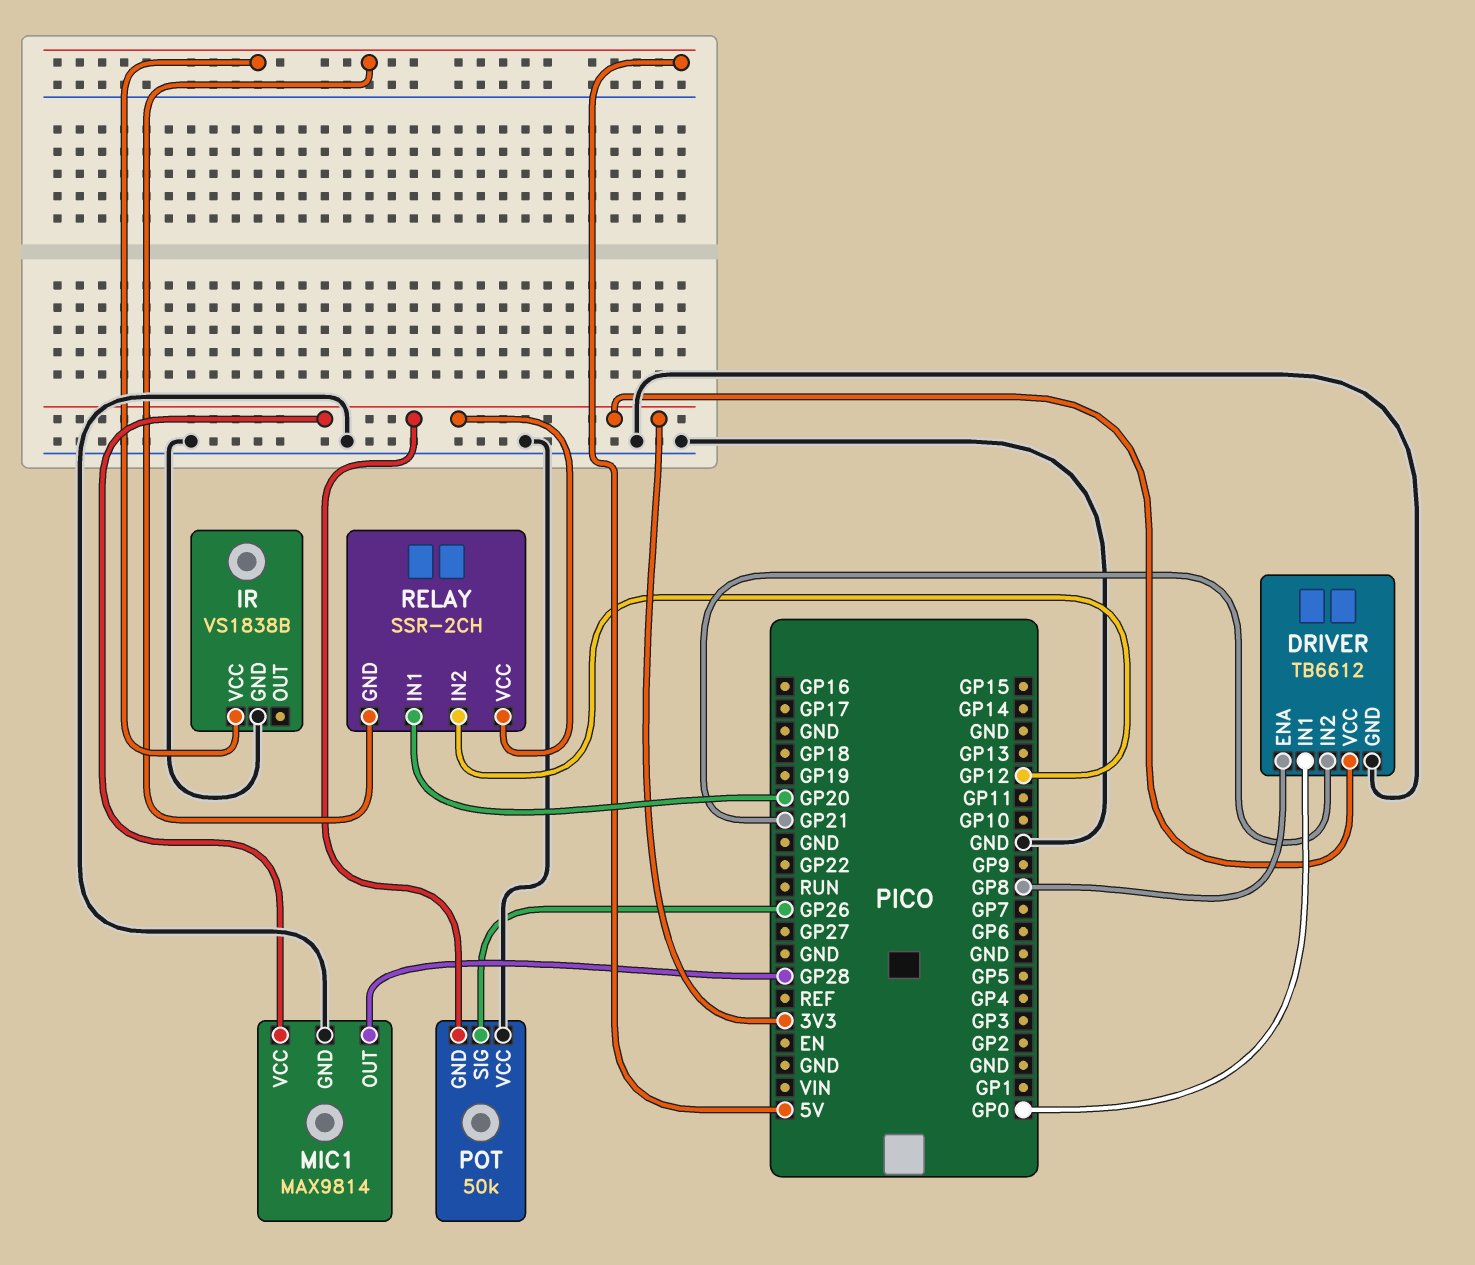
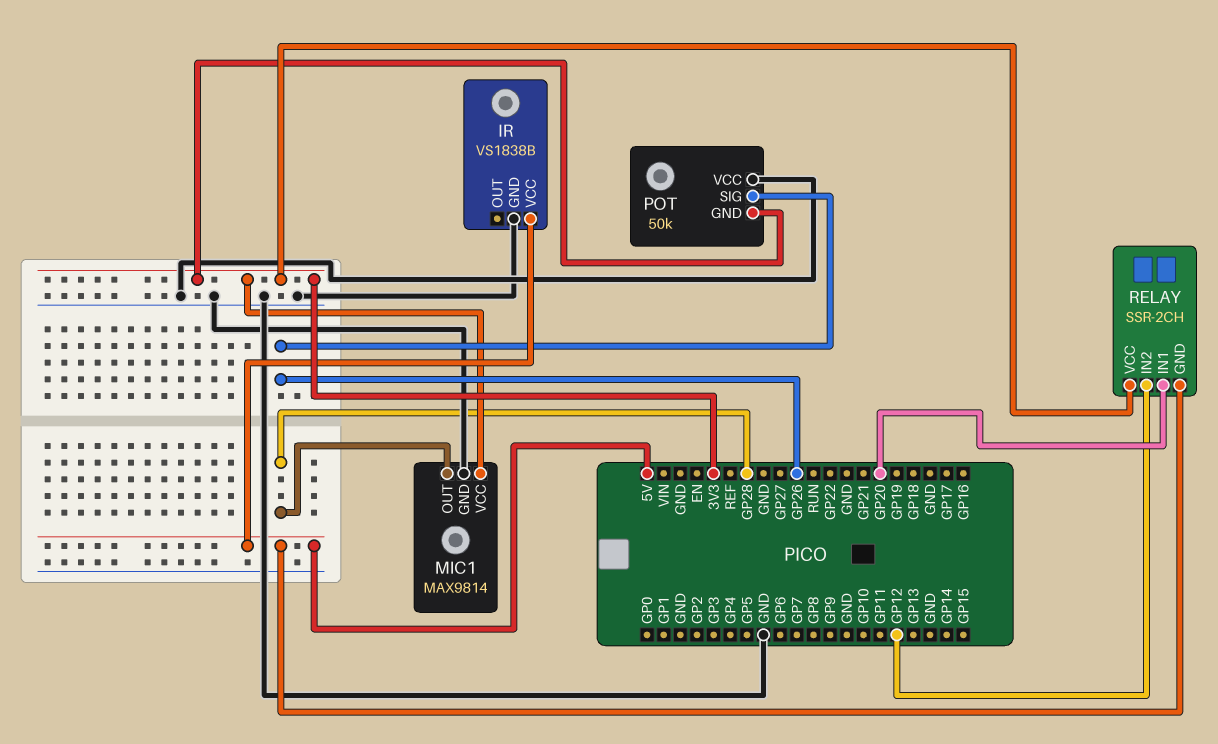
DRIVER: TB6612 -> none
DRIVER pin ENA: GP8 -> none
DRIVER pin GND: GND -> none
DRIVER pin IN1: GP0 -> none
DRIVER pin IN2: GP21 -> none
DRIVER pin VCC: 3V3 -> none

